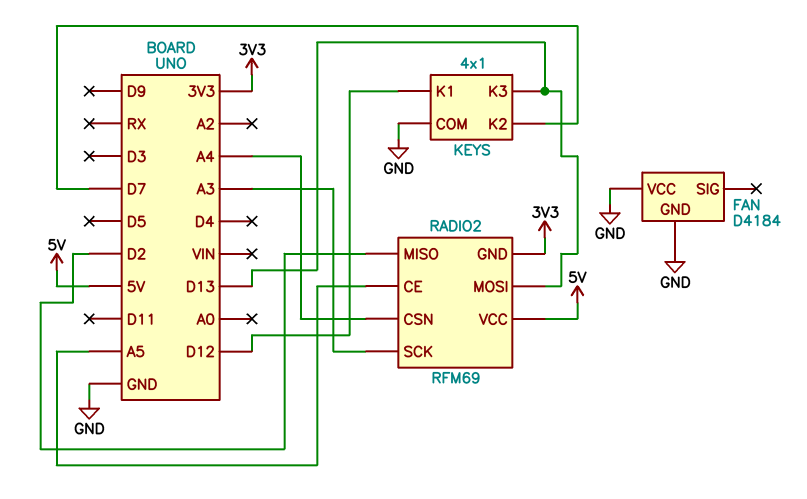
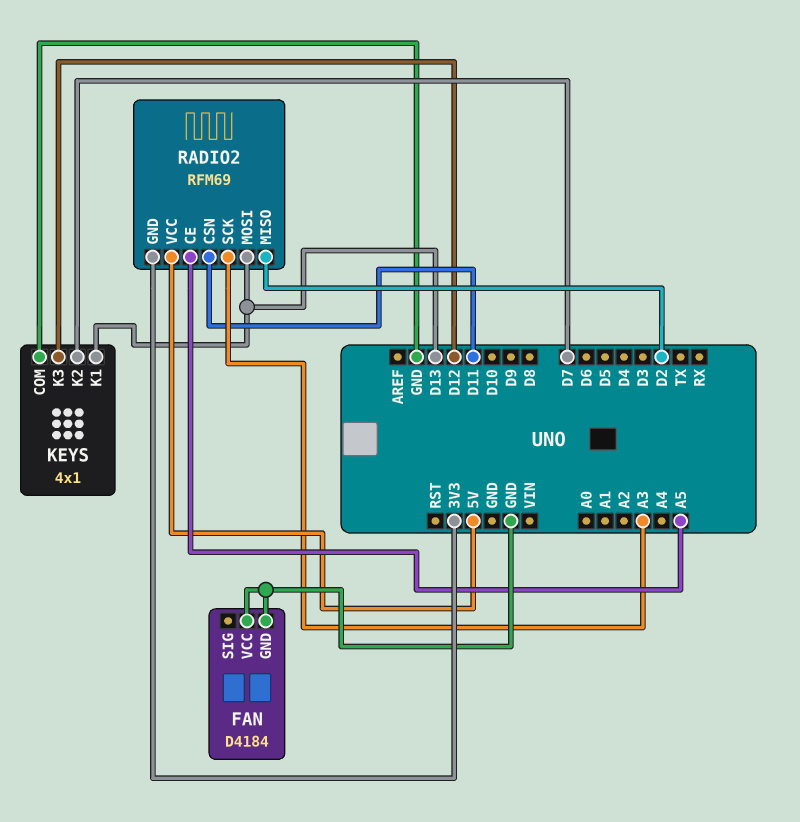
KEYS pin K1: D12 -> D13
KEYS pin K3: D13 -> D12
RADIO2 pin CSN: A4 -> D11

